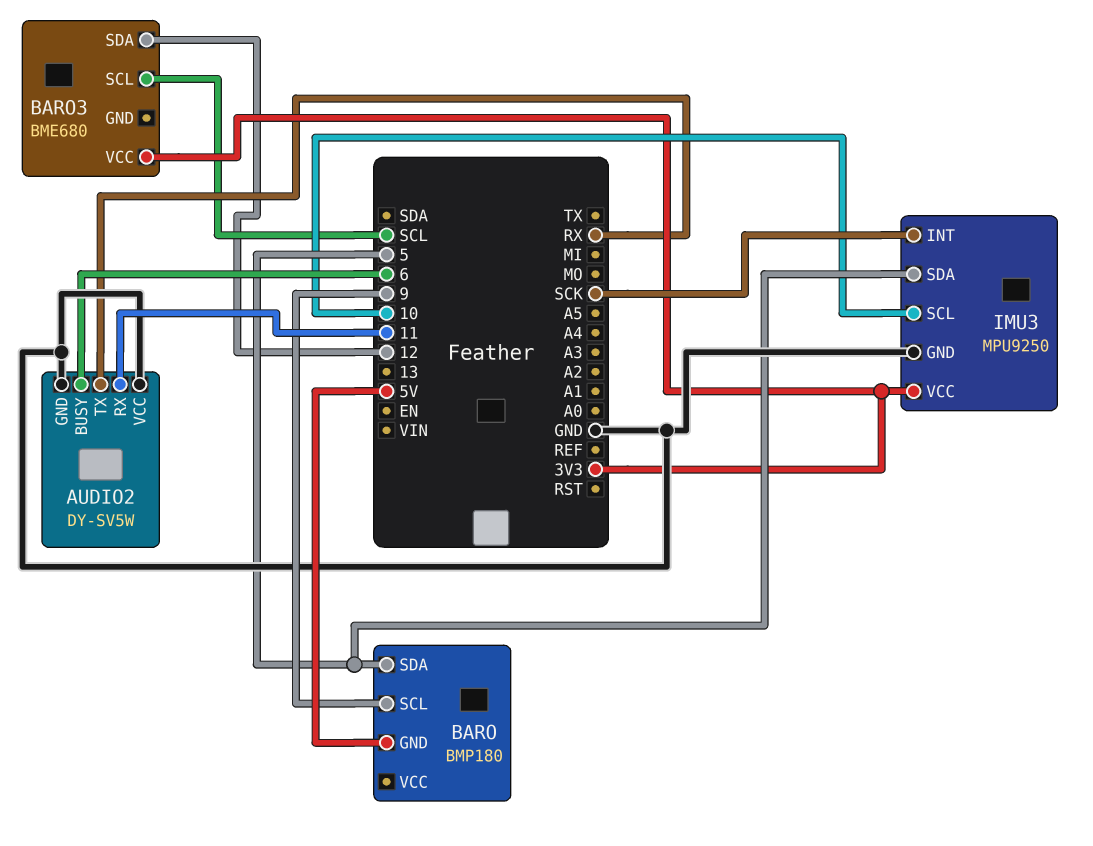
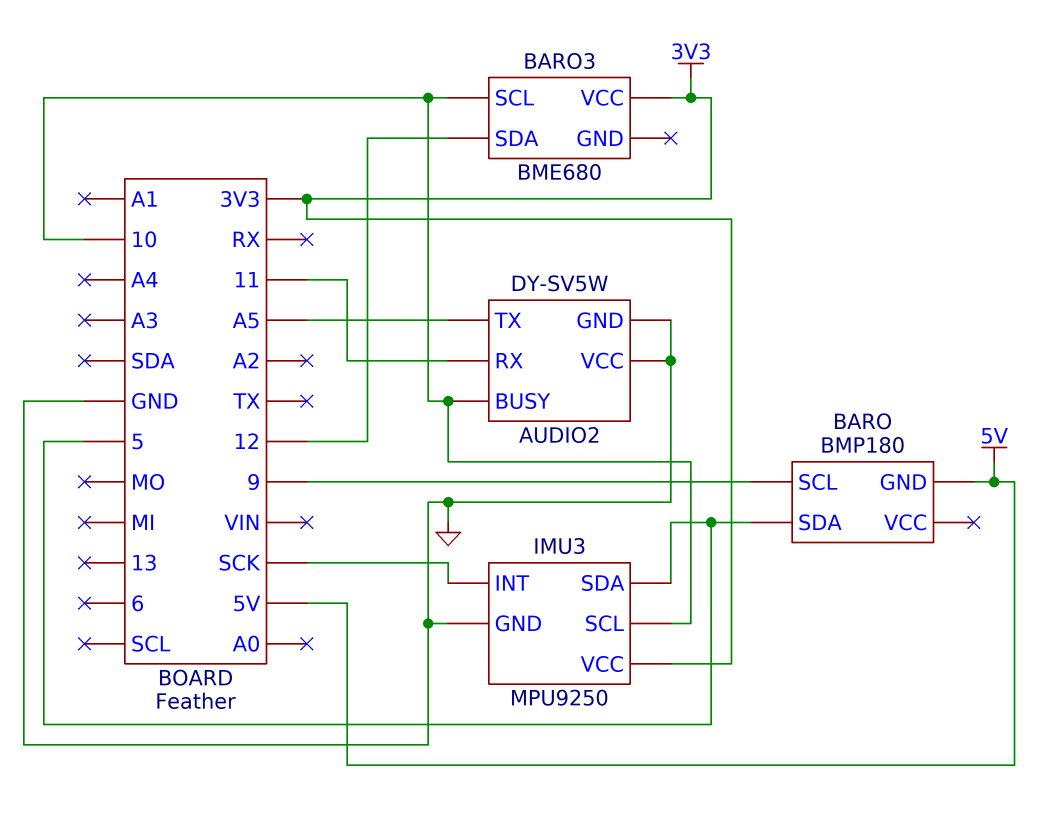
AUDIO2 pin BUSY: 6 -> 10
AUDIO2 pin TX: RX -> A5
BARO3 pin SCL: SCL -> 10

